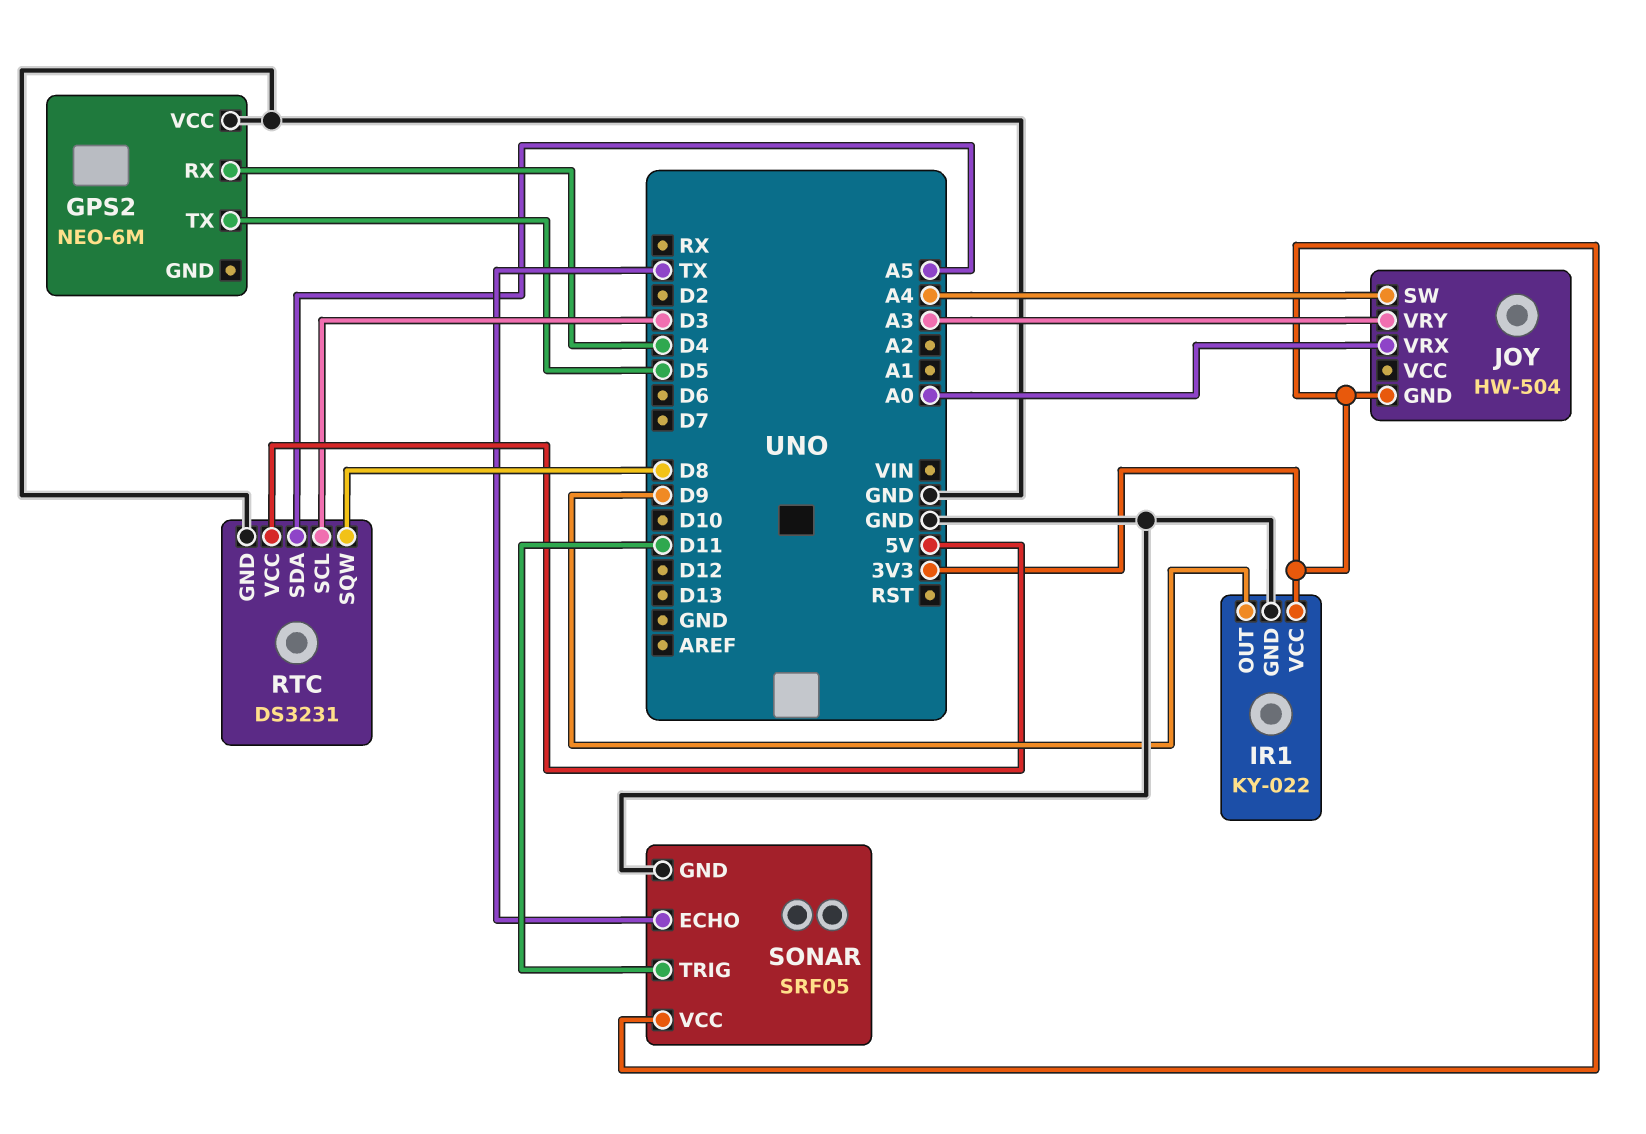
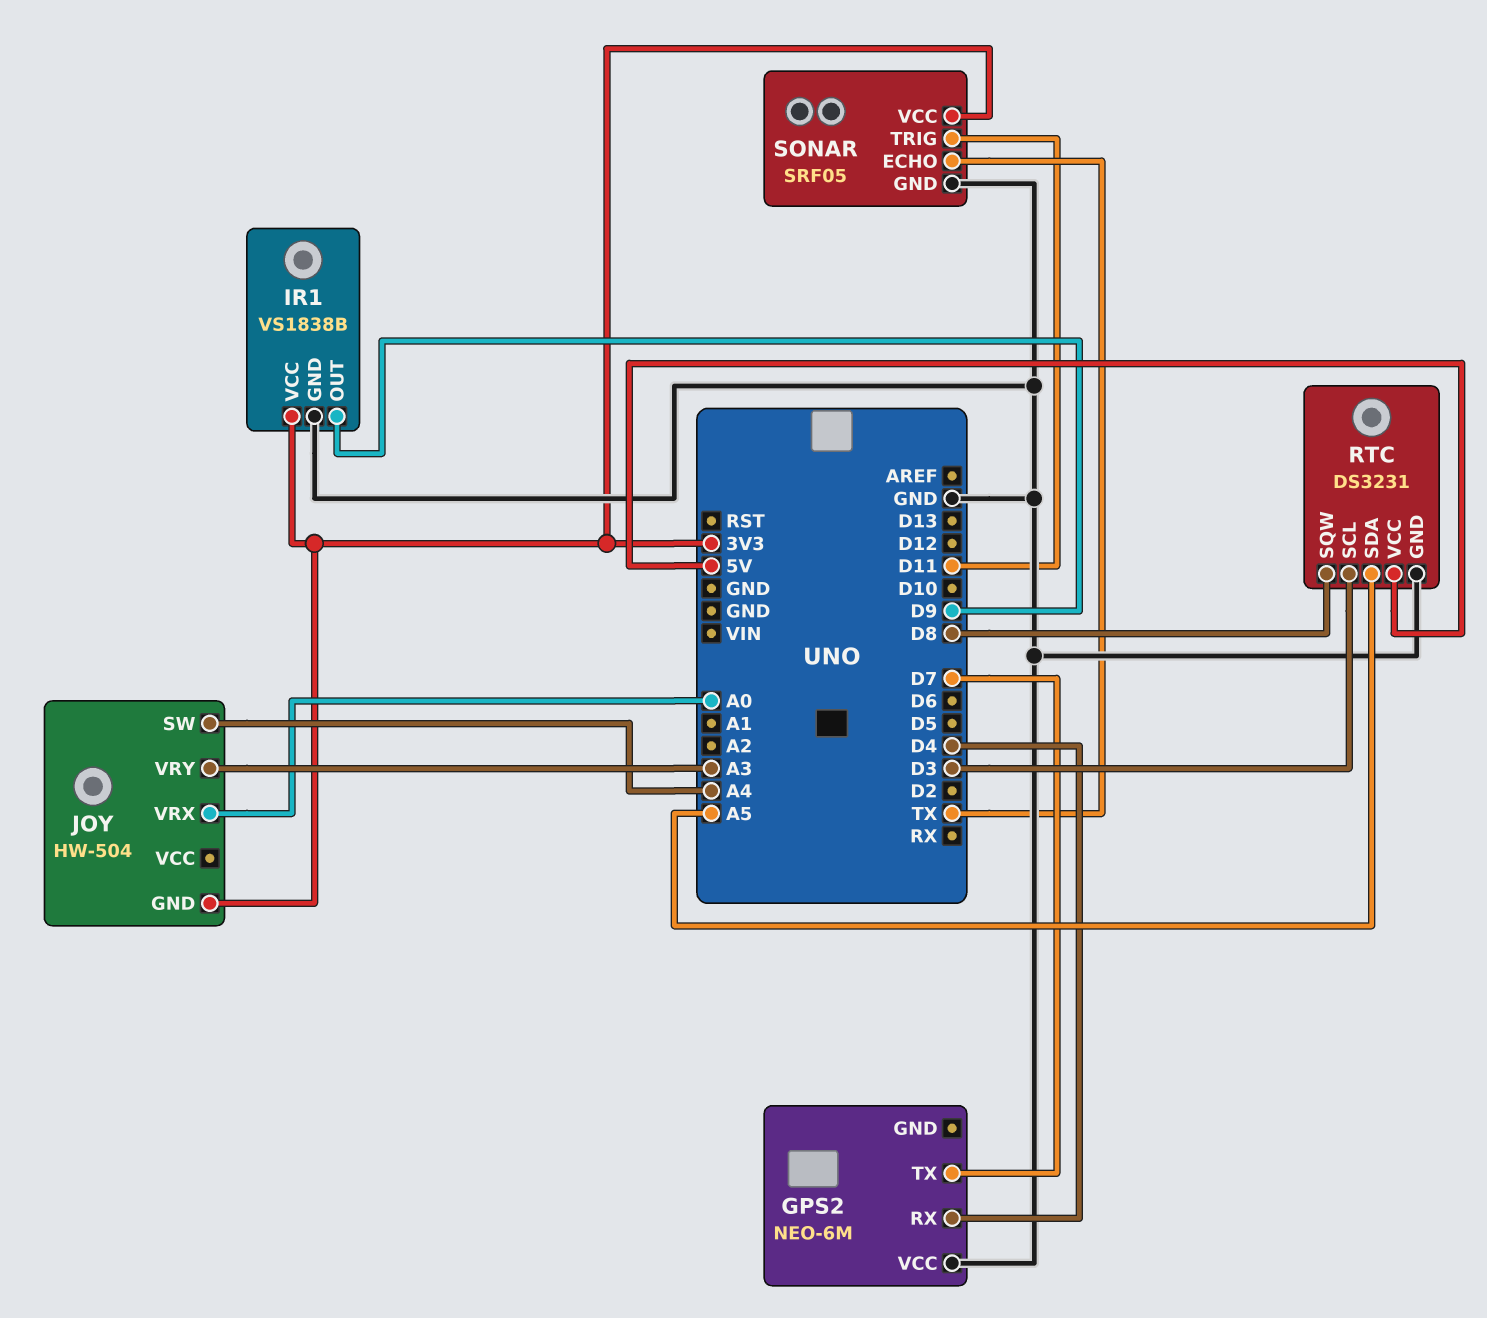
GPS2 pin TX: D5 -> D7
IR1: KY-022 -> VS1838B

